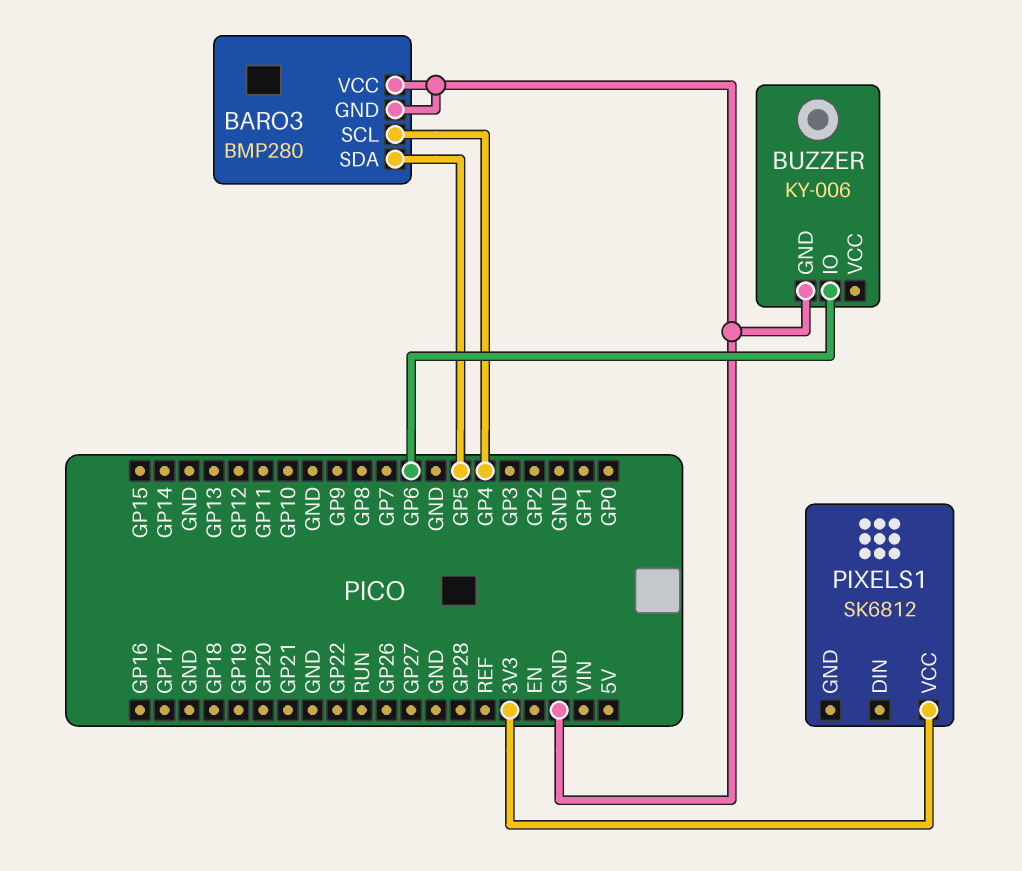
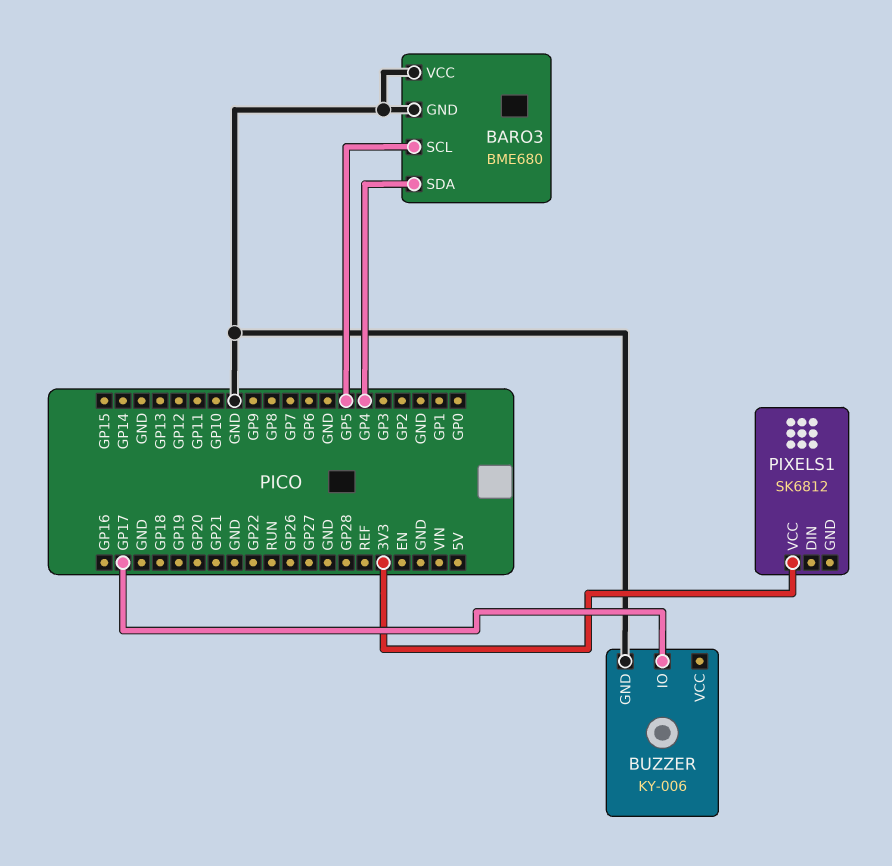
BARO3: BMP280 -> BME680
BARO3 pin SCL: GP4 -> GP5
BARO3 pin SDA: GP5 -> GP4
BUZZER pin IO: GP6 -> GP17

